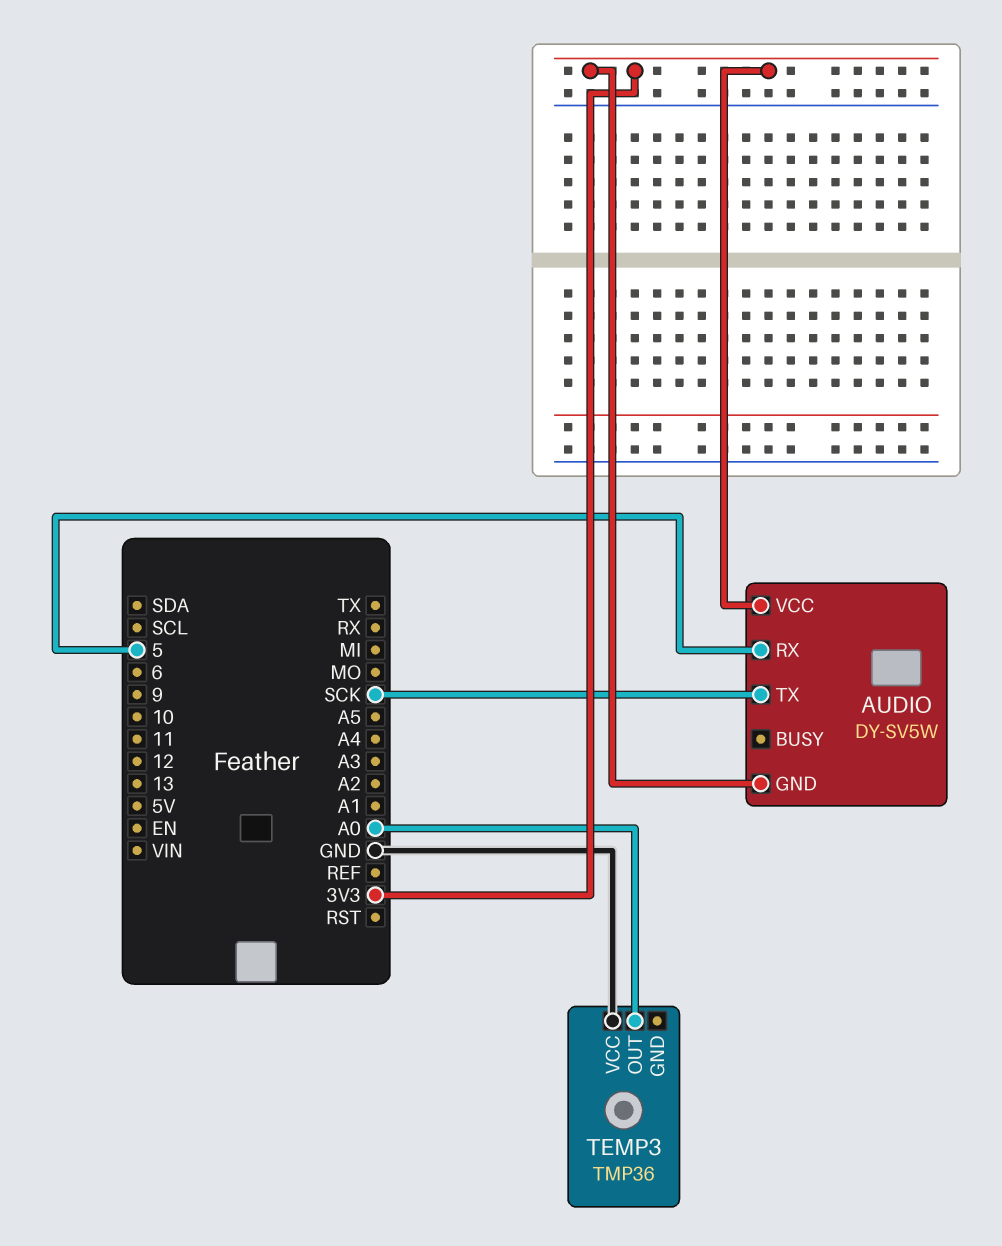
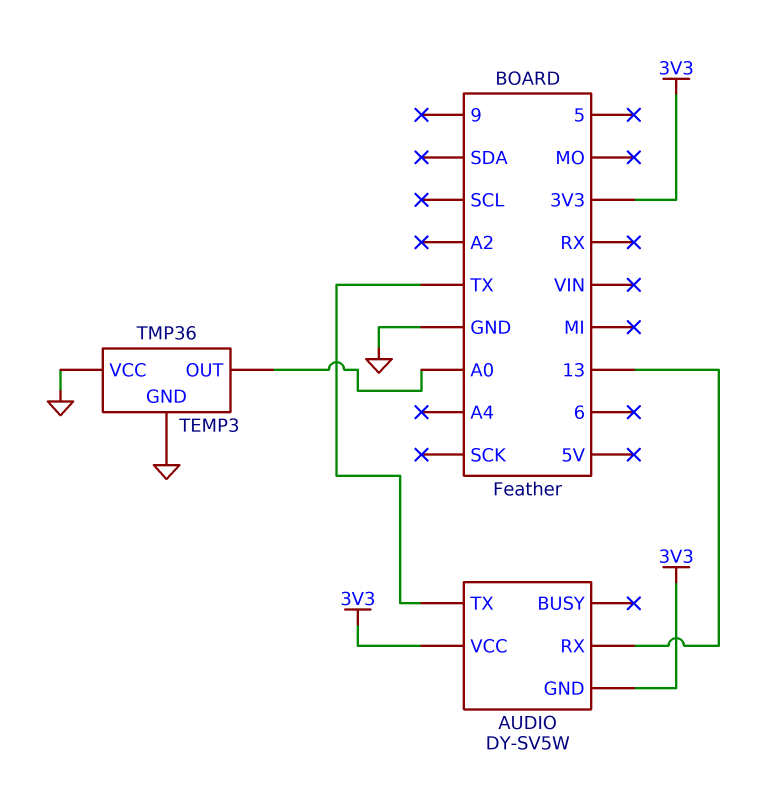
AUDIO pin RX: 5 -> 13
AUDIO pin TX: SCK -> TX
TEMP3 pin GND: none -> GND

